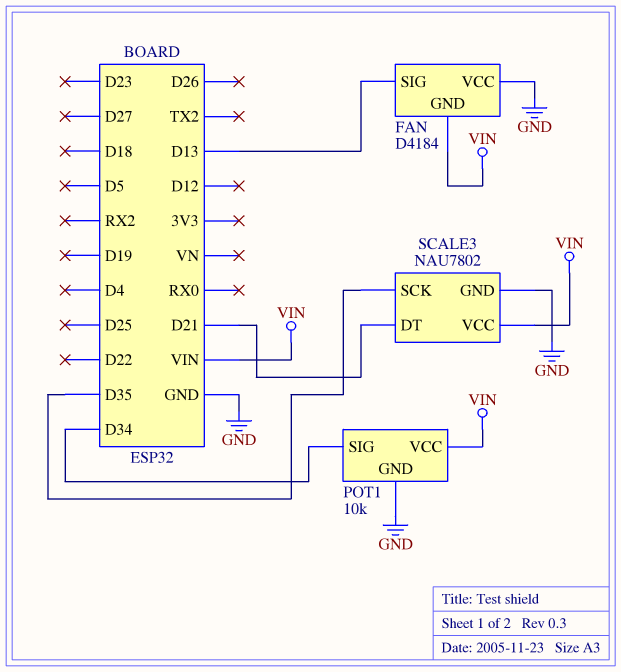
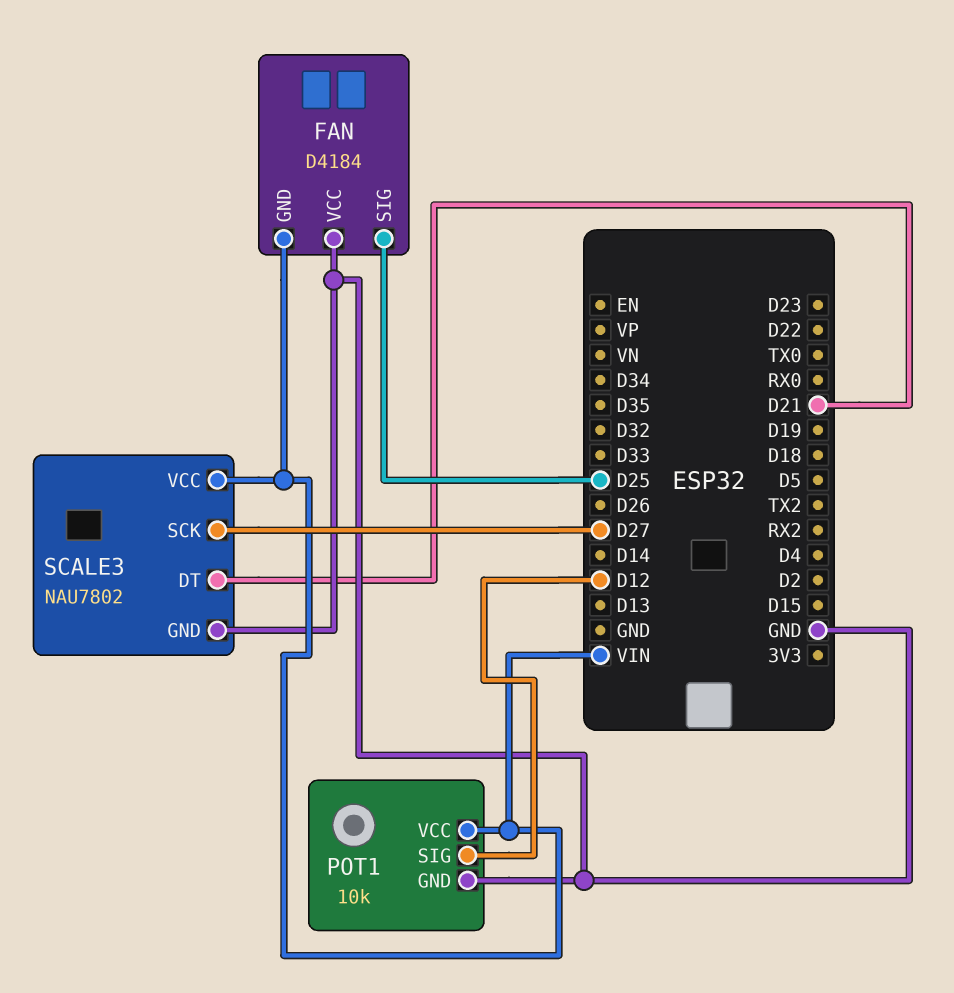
FAN pin SIG: D13 -> D25
POT1 pin SIG: D34 -> D12
SCALE3 pin SCK: D35 -> D27

